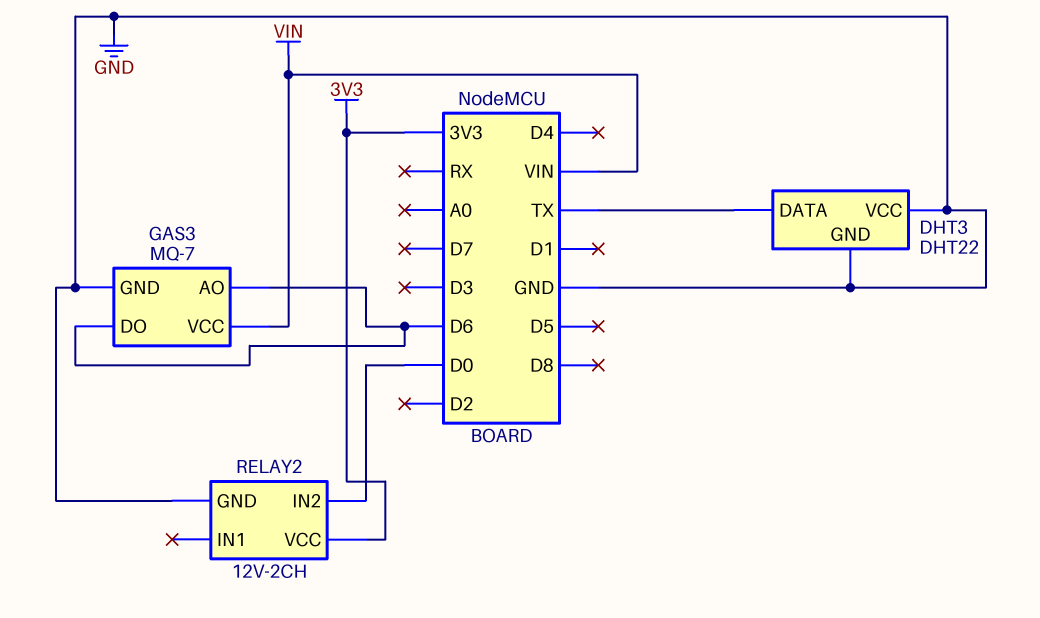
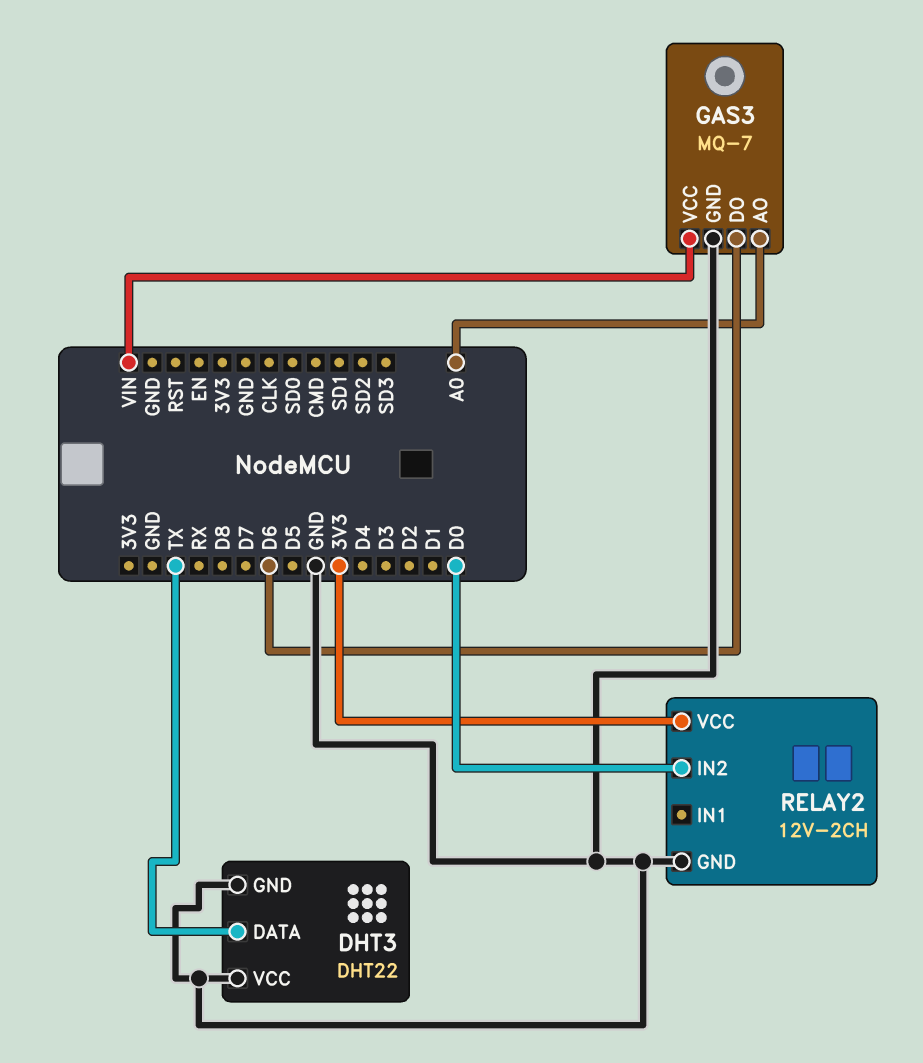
GAS3 pin AO: D6 -> A0

